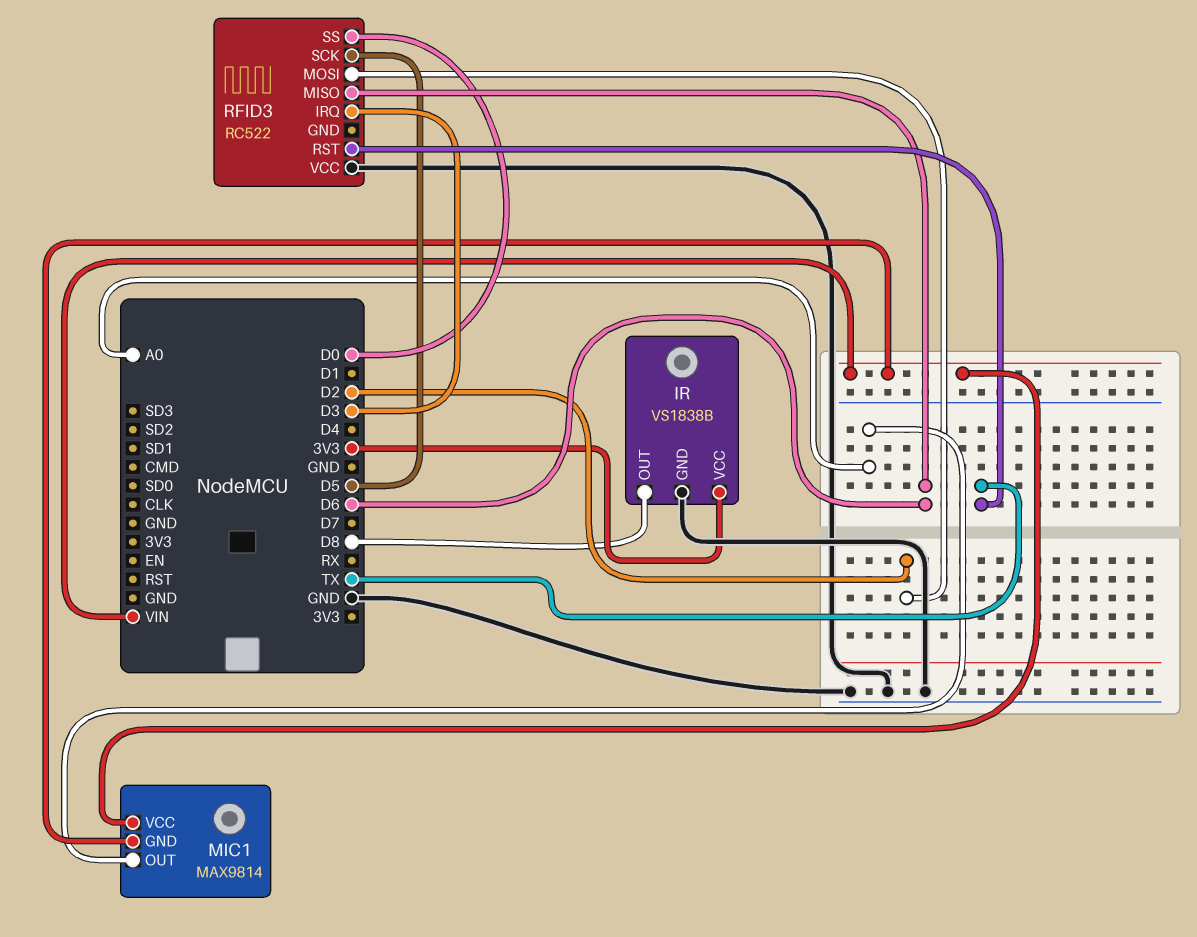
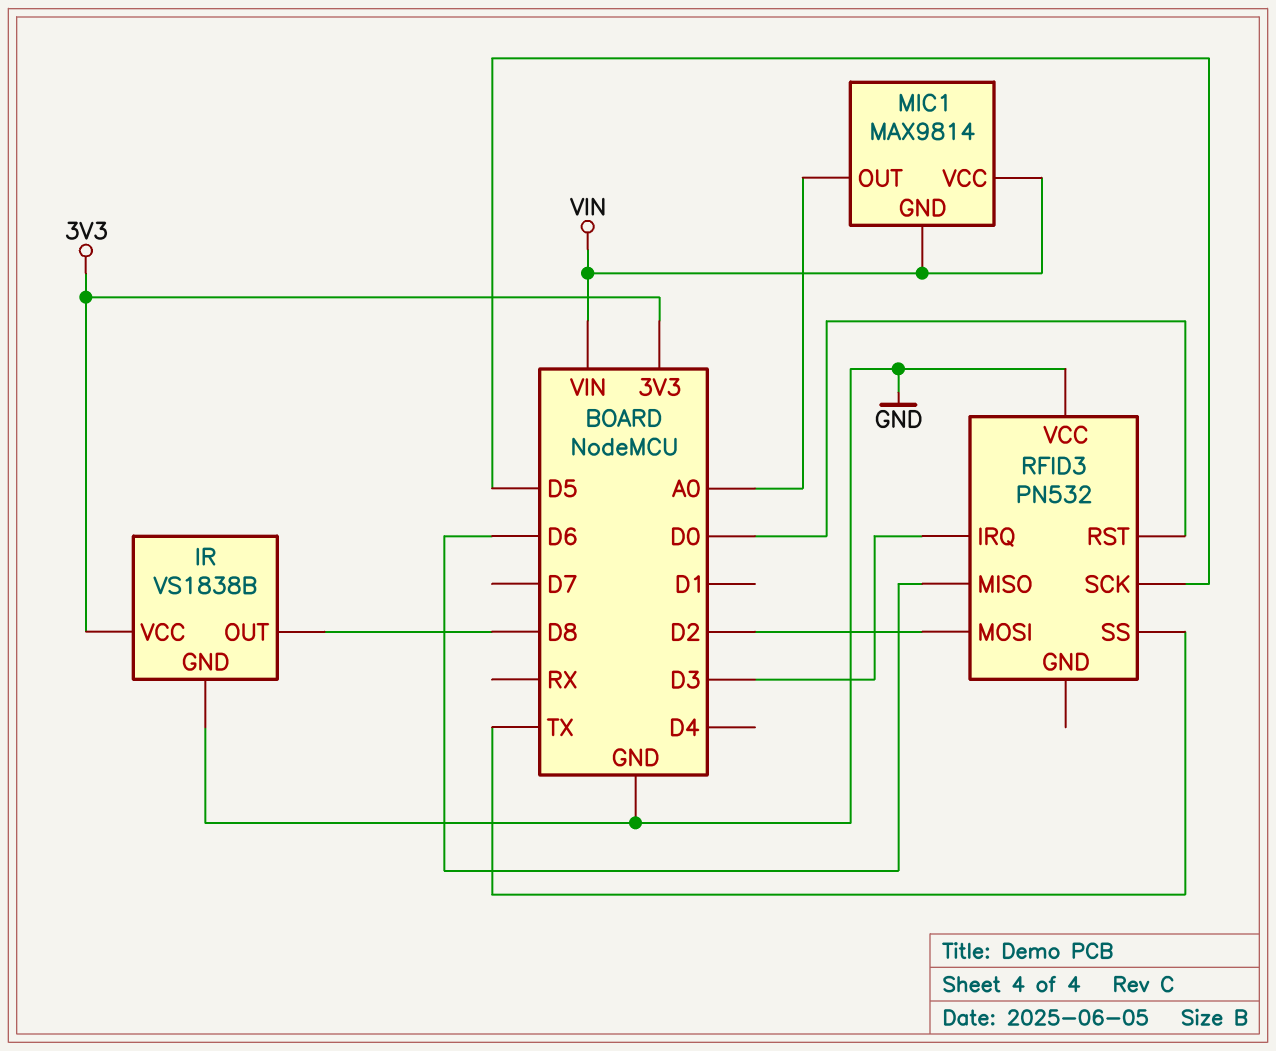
RFID3: RC522 -> PN532
RFID3 pin RST: TX -> D0
RFID3 pin SS: D0 -> TX

